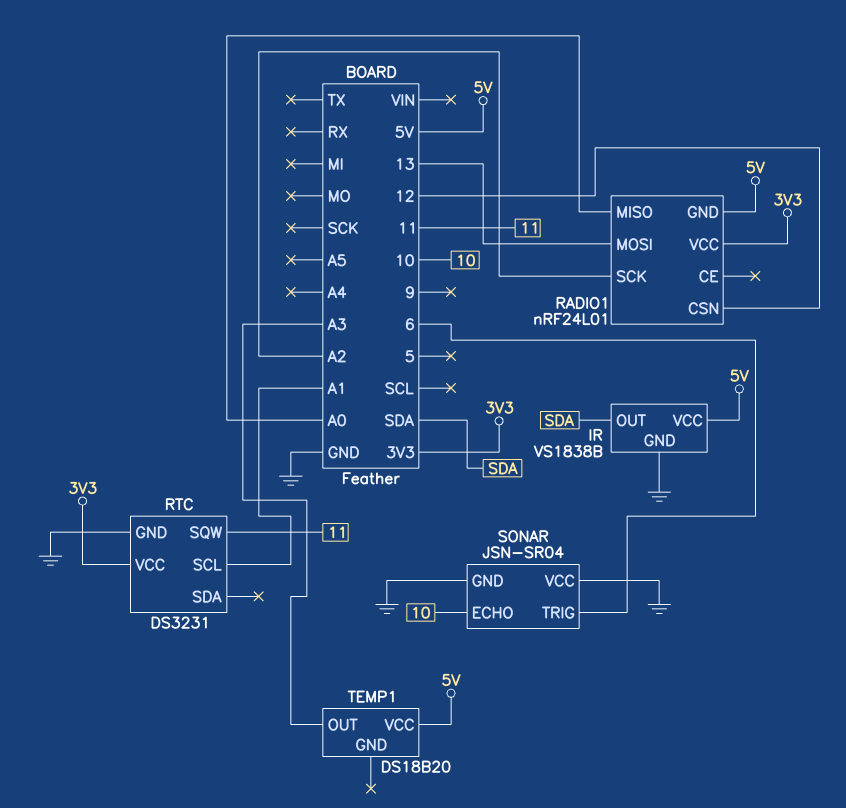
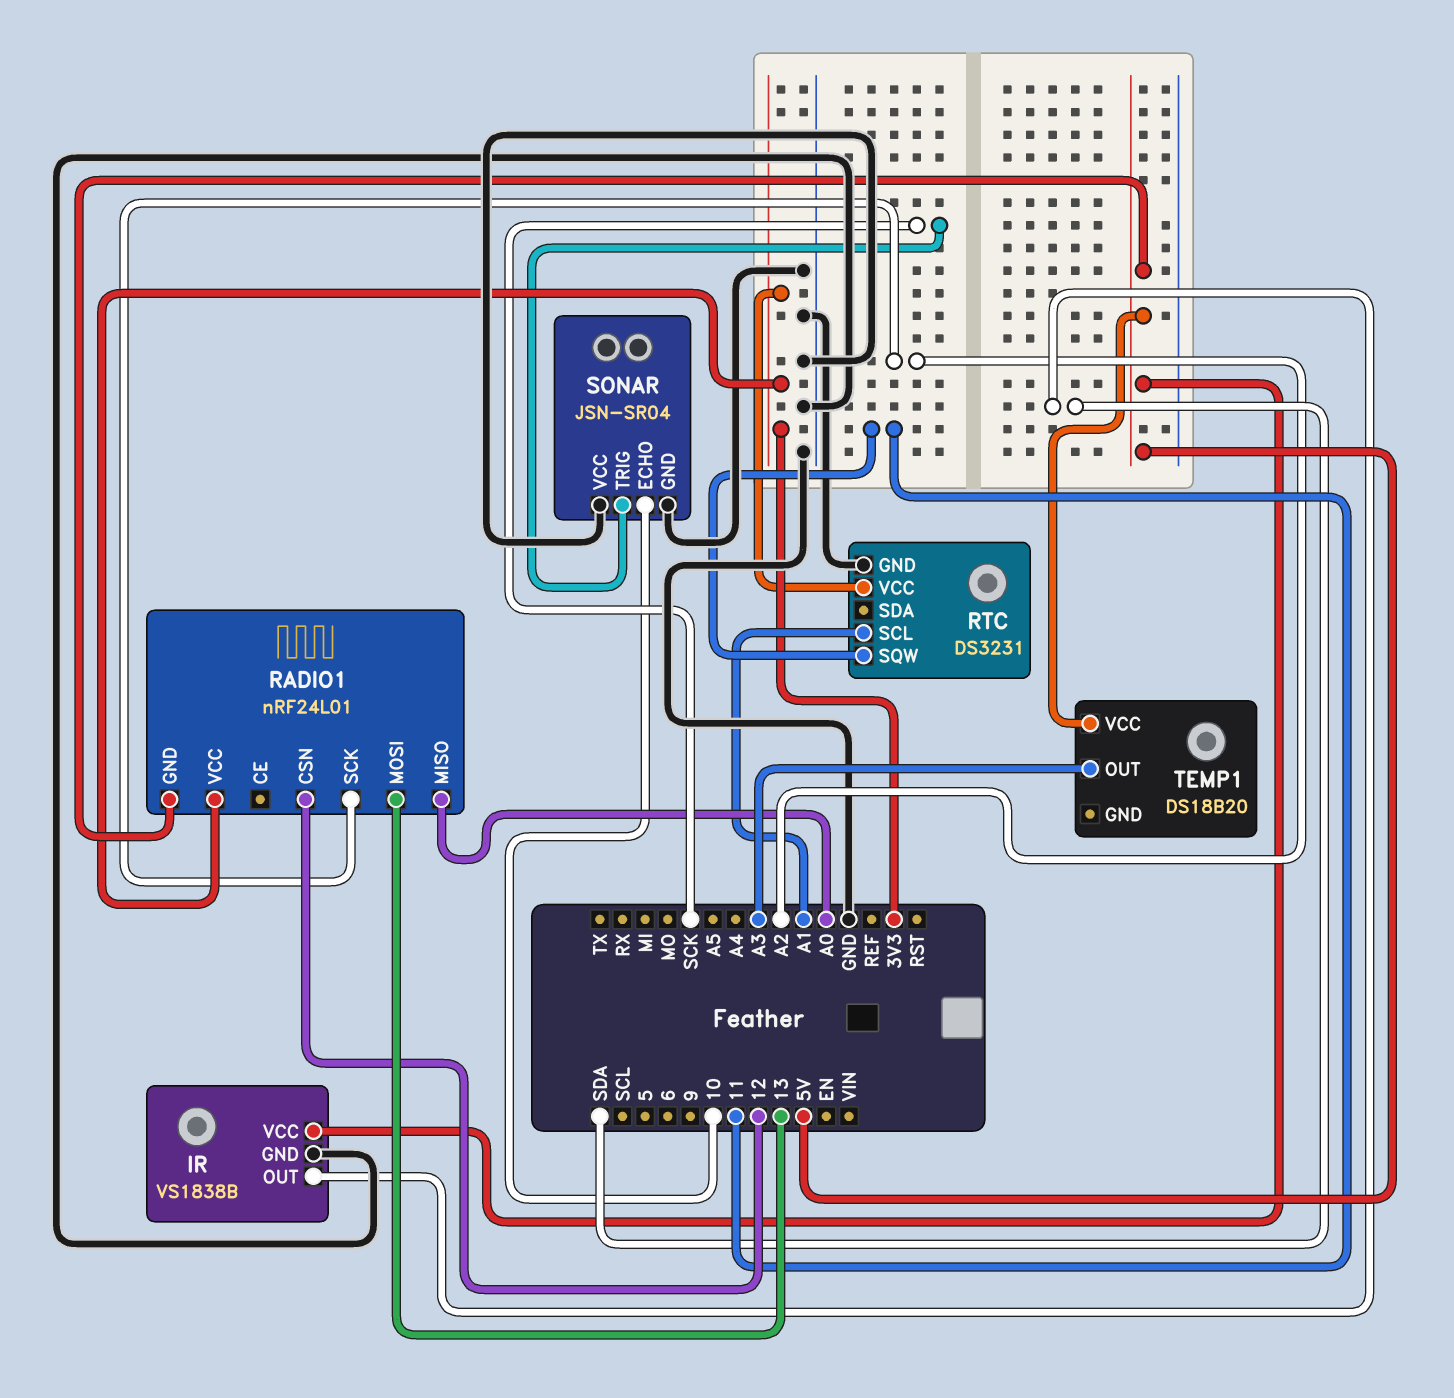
SONAR pin TRIG: 6 -> SCK

